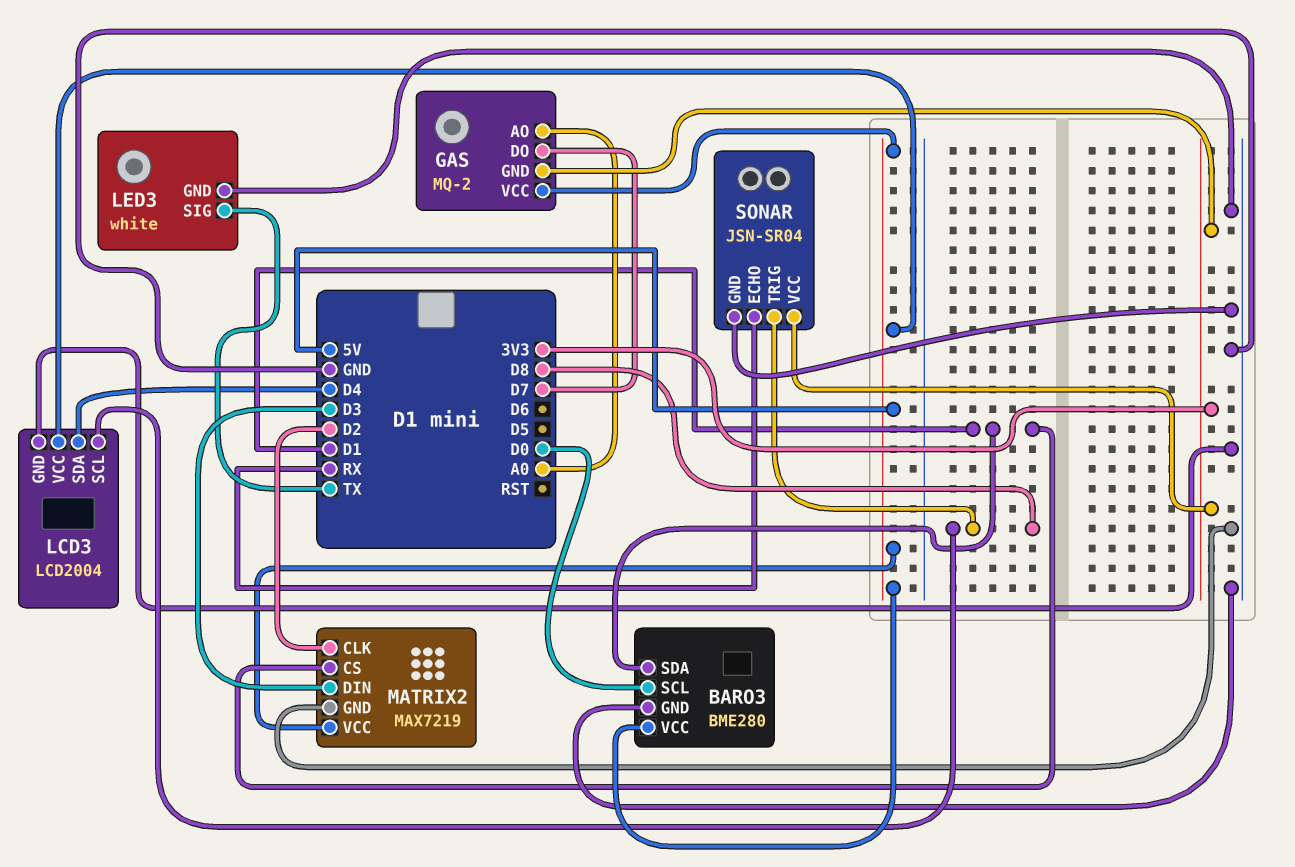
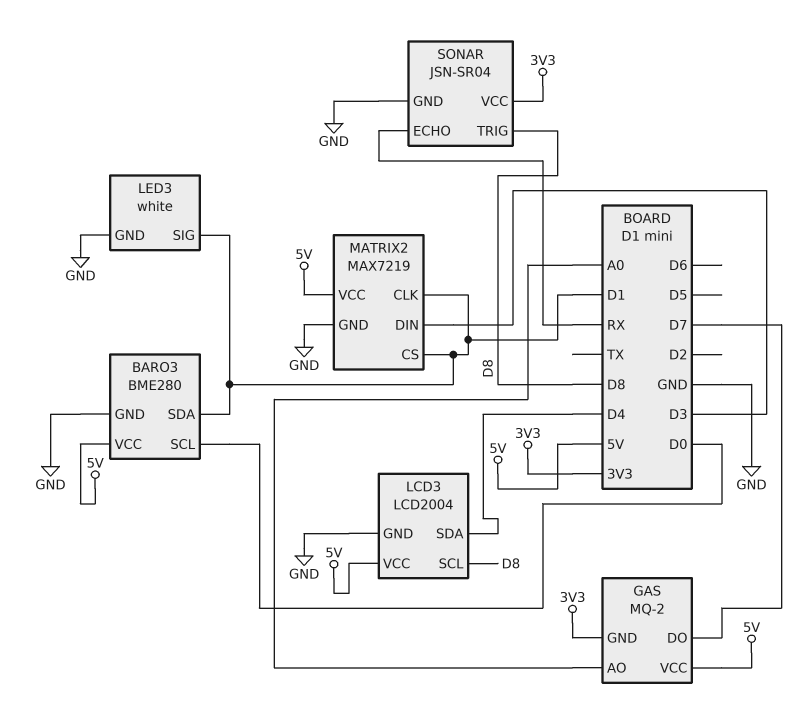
LED3 pin SIG: TX -> D1
MATRIX2 pin CLK: D2 -> D1

